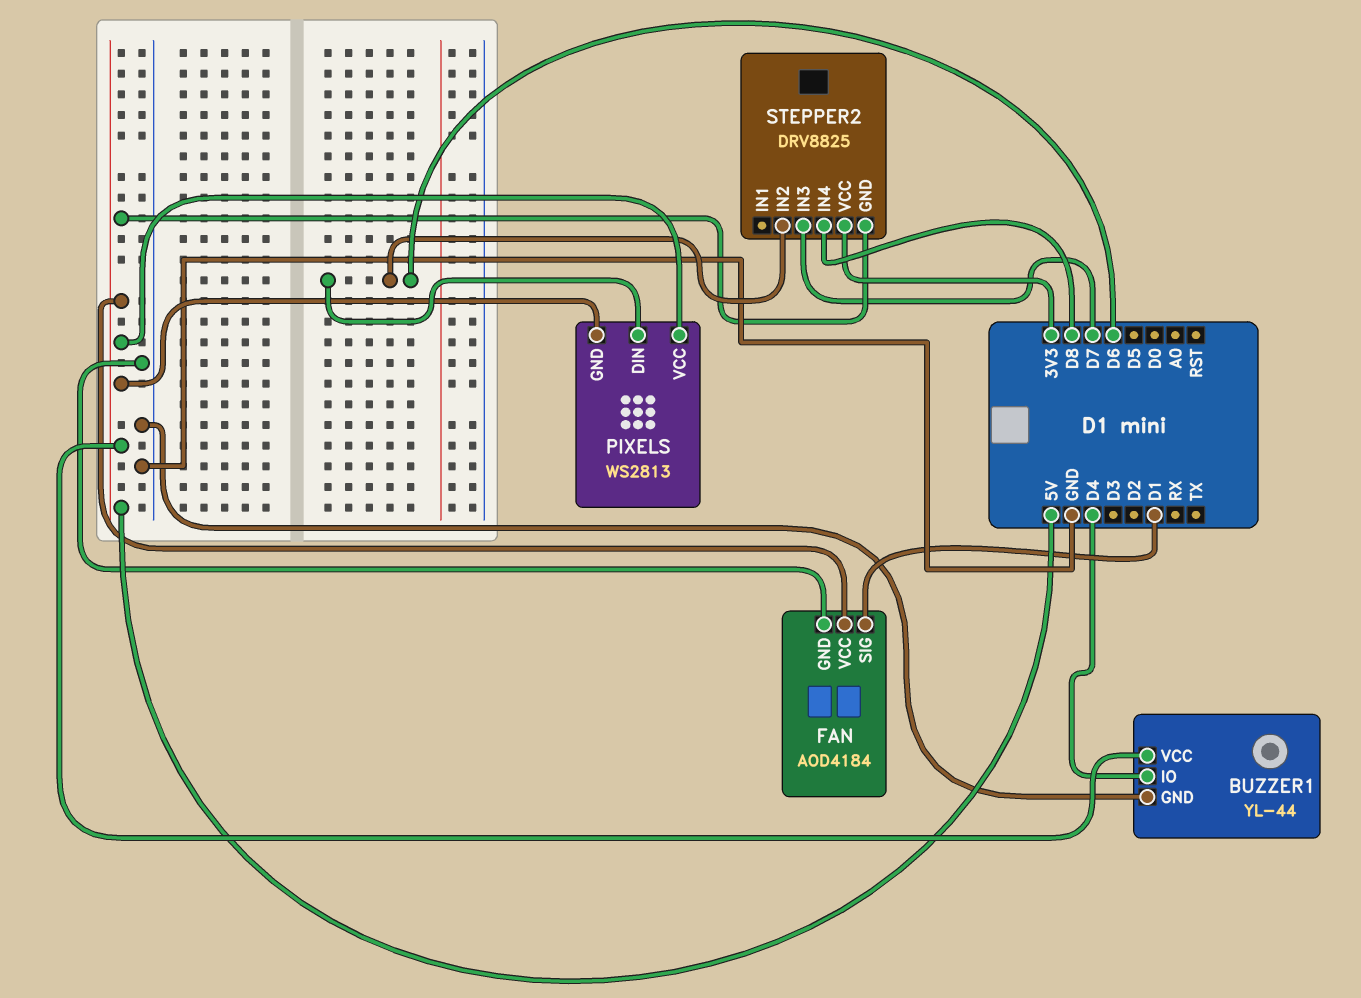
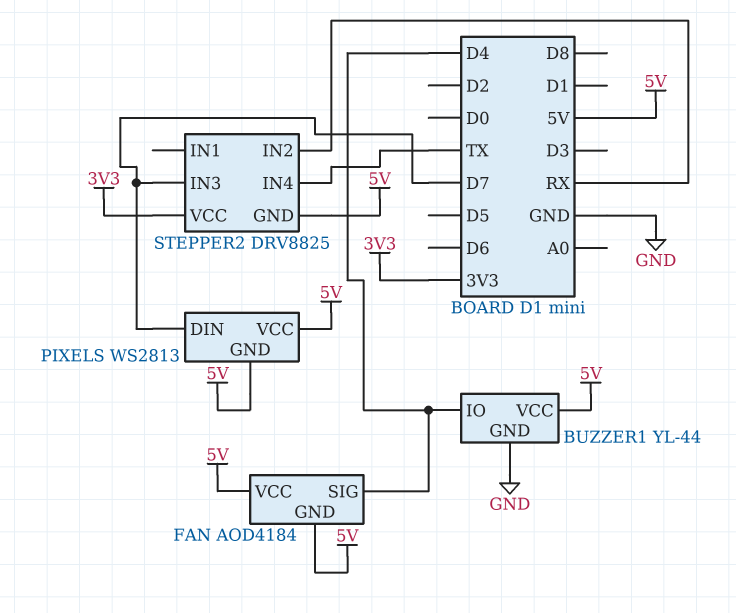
FAN pin GND: GND -> 5V
FAN pin SIG: D1 -> D4
PIXELS pin DIN: D6 -> D7
STEPPER2 pin IN2: D6 -> RX
STEPPER2 pin IN4: D8 -> TX

